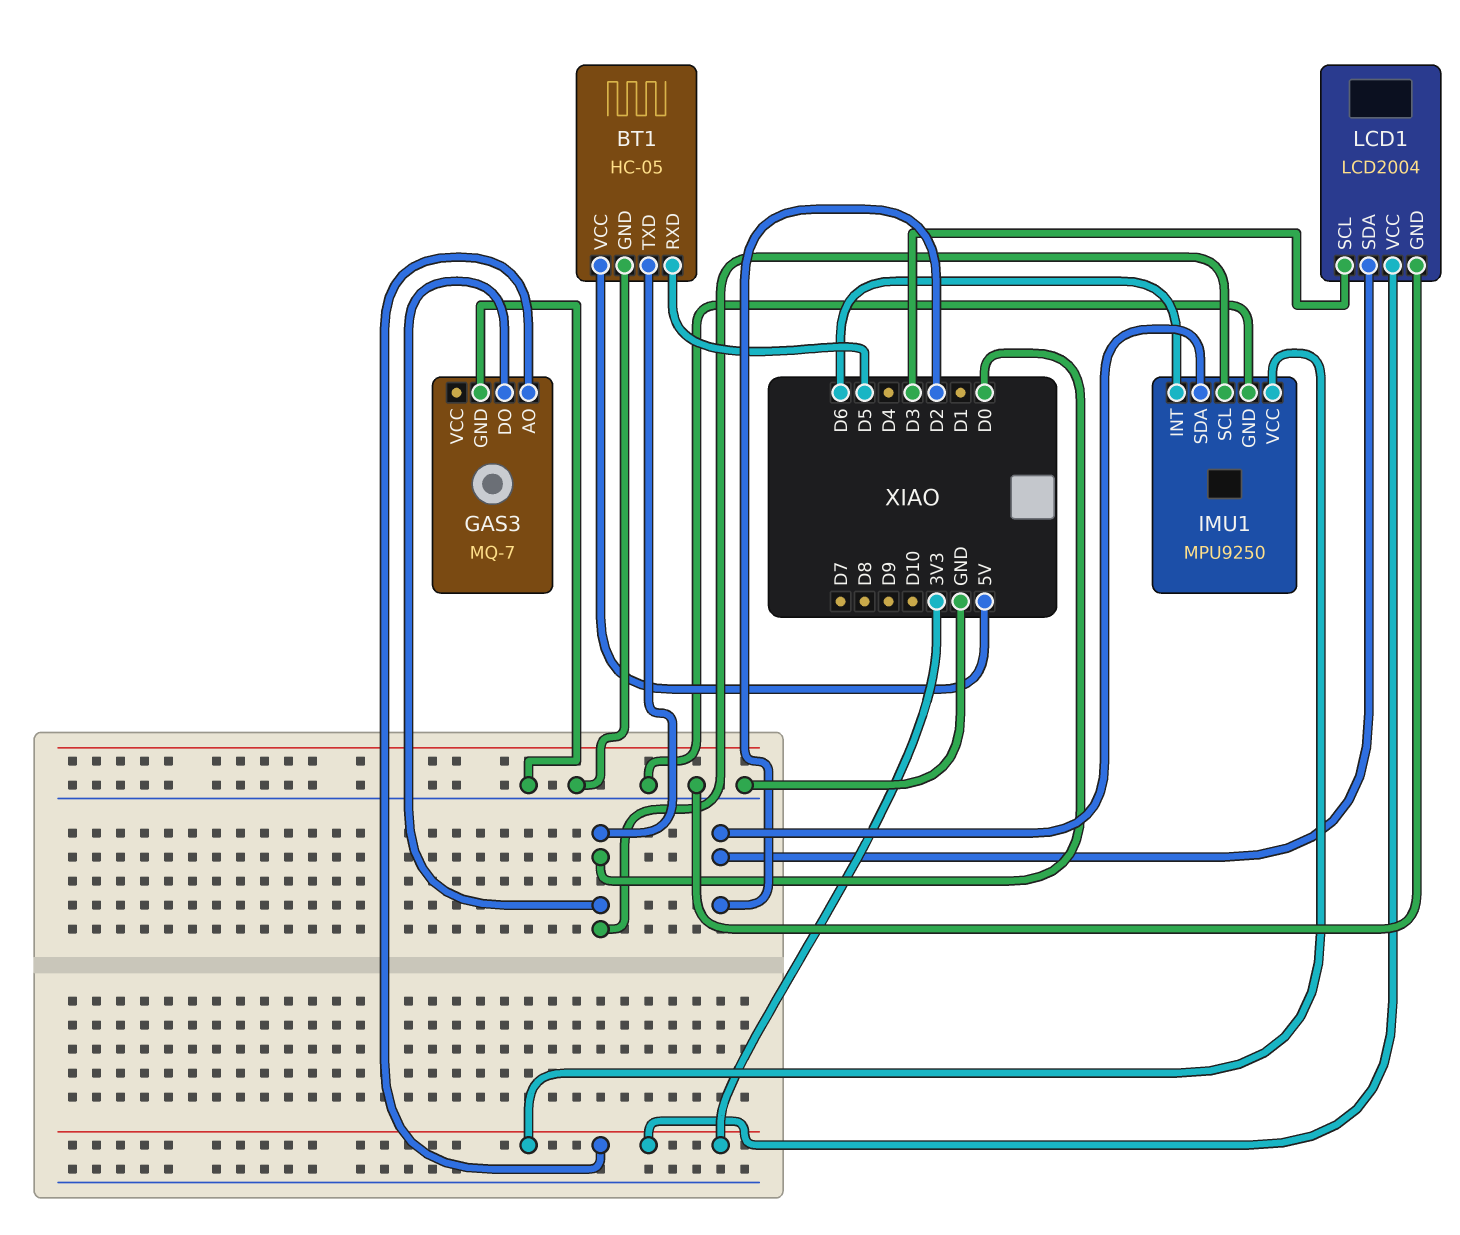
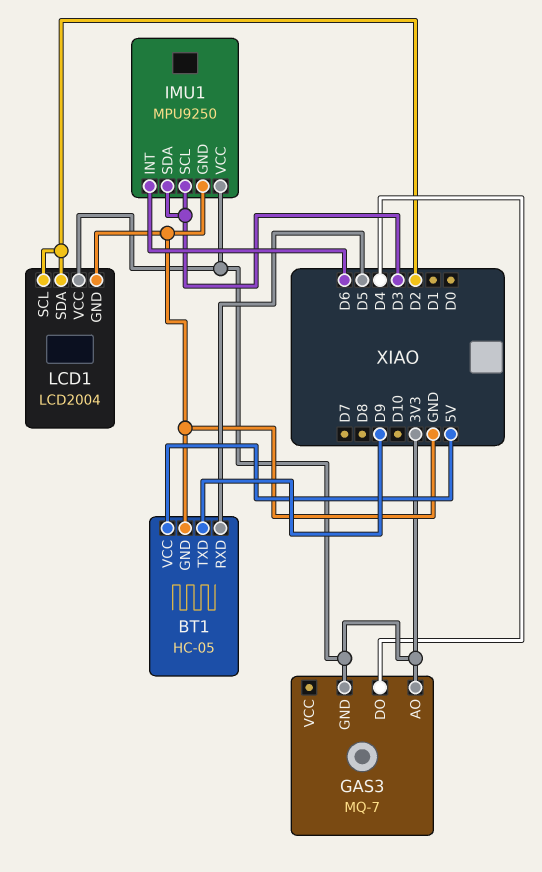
BT1 pin TXD: D0 -> D9
GAS3 pin DO: D0 -> D4
GAS3 pin GND: GND -> 3V3
IMU1 pin SCL: D0 -> D3
IMU1 pin SDA: D2 -> D3
LCD1 pin SCL: D3 -> D2

